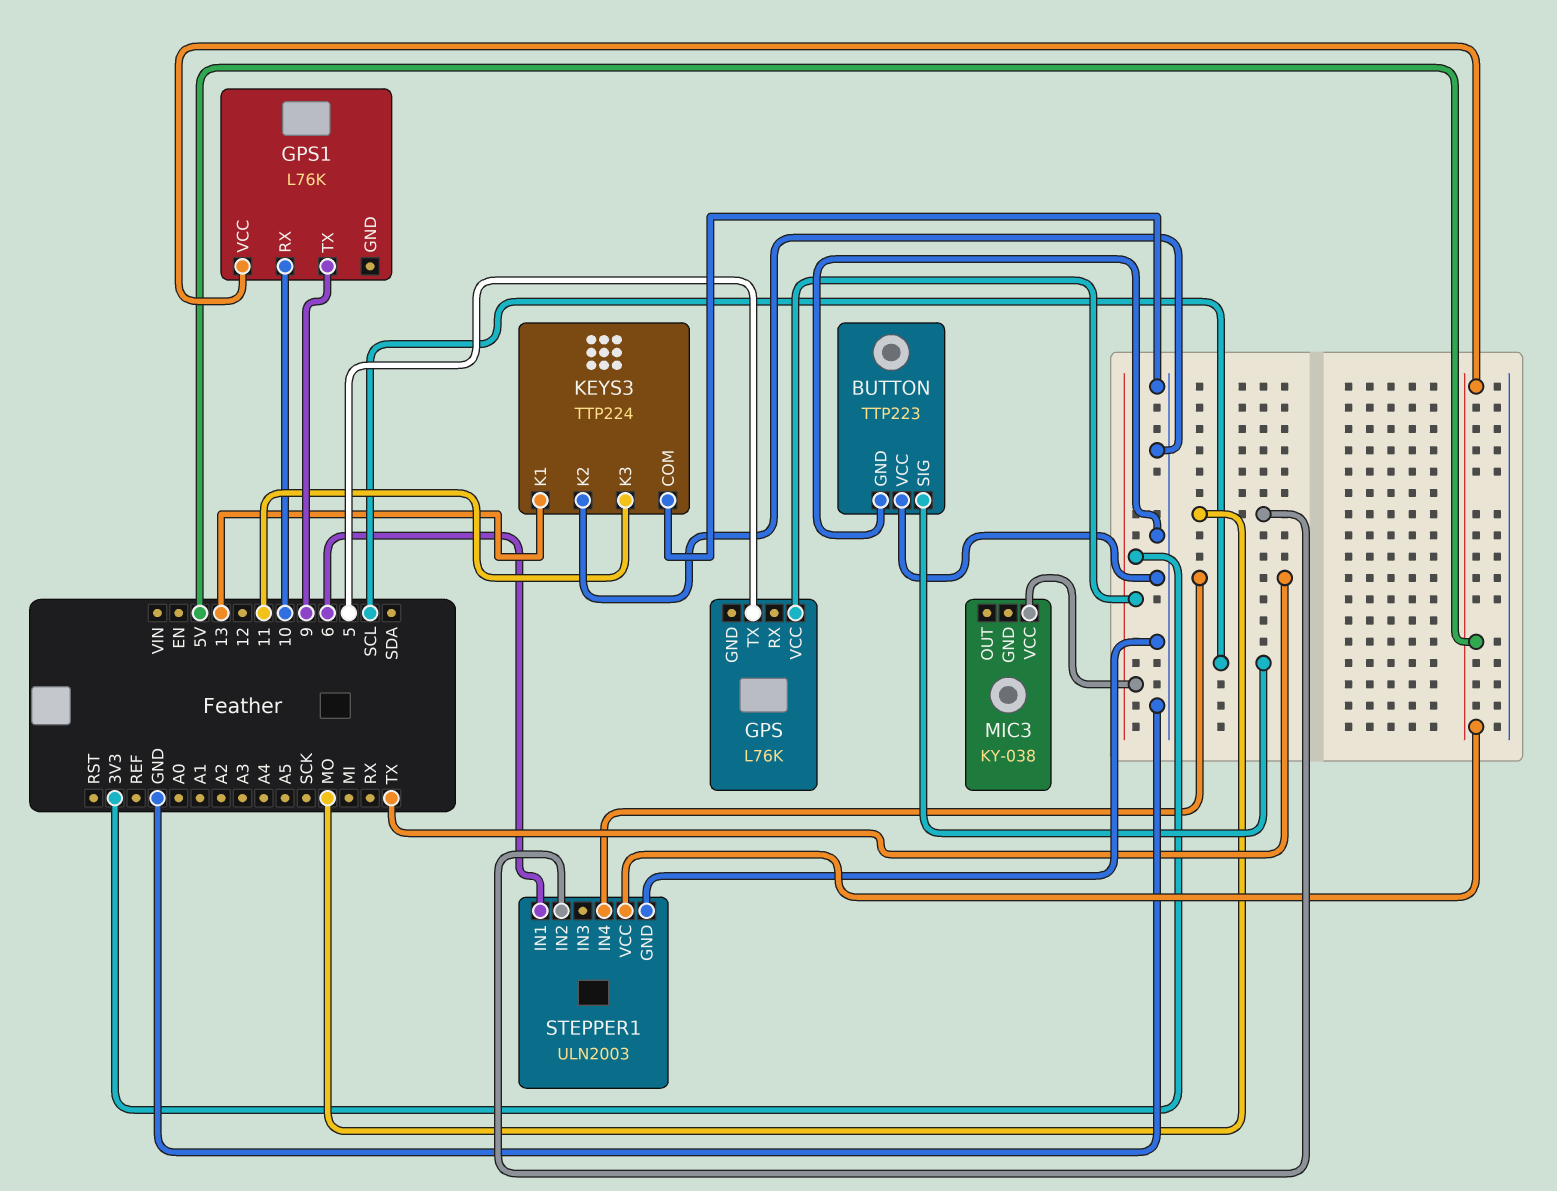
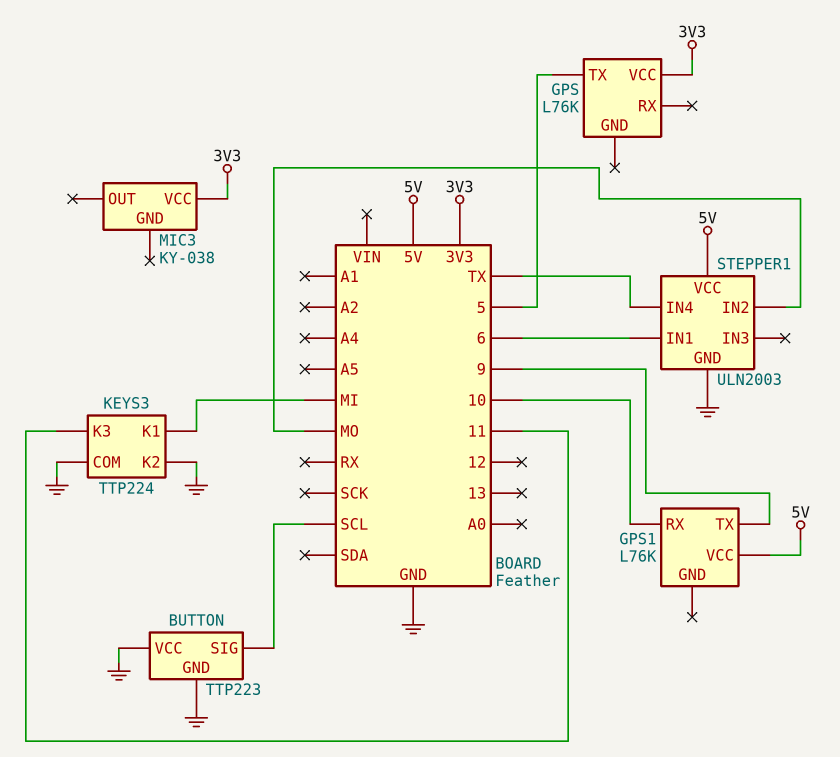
KEYS3 pin K1: 13 -> MI

